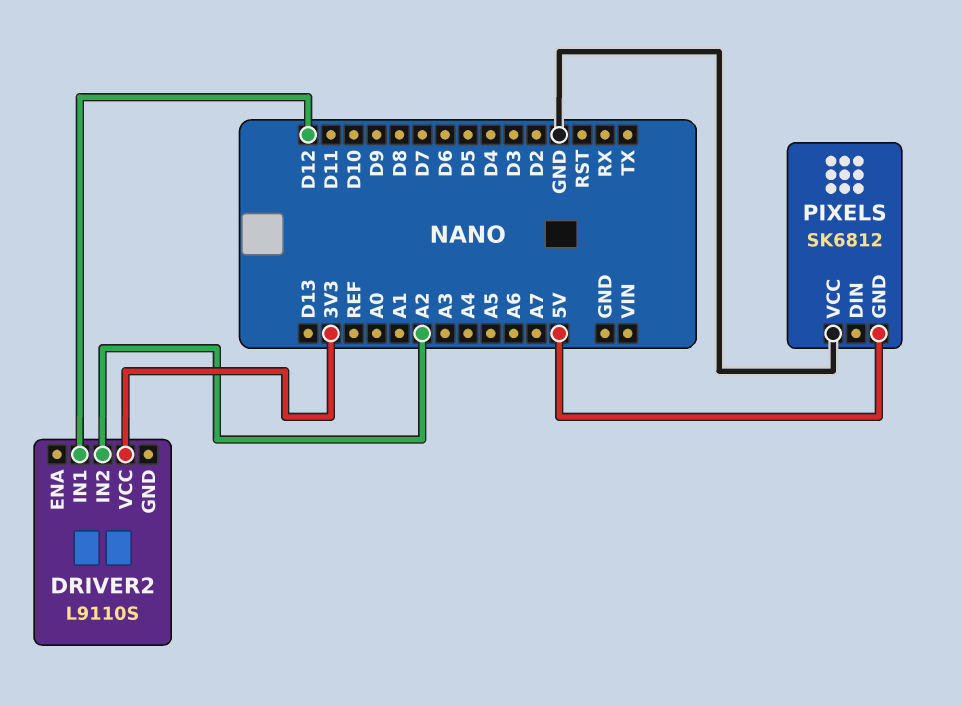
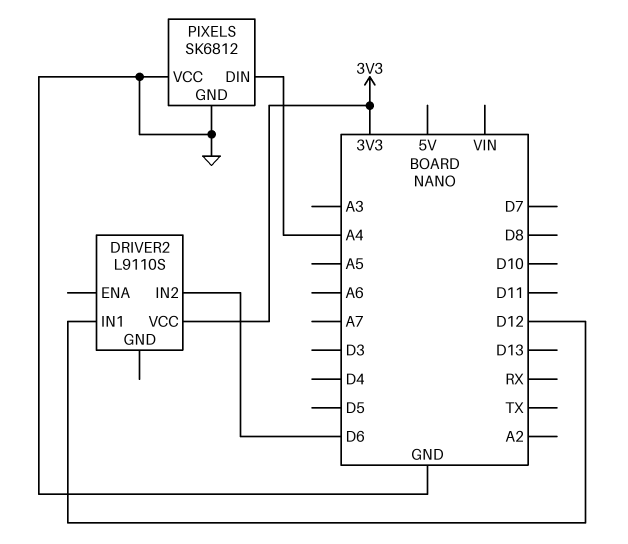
DRIVER2 pin IN2: A2 -> D6
PIXELS pin DIN: none -> A4
PIXELS pin GND: 5V -> GND

